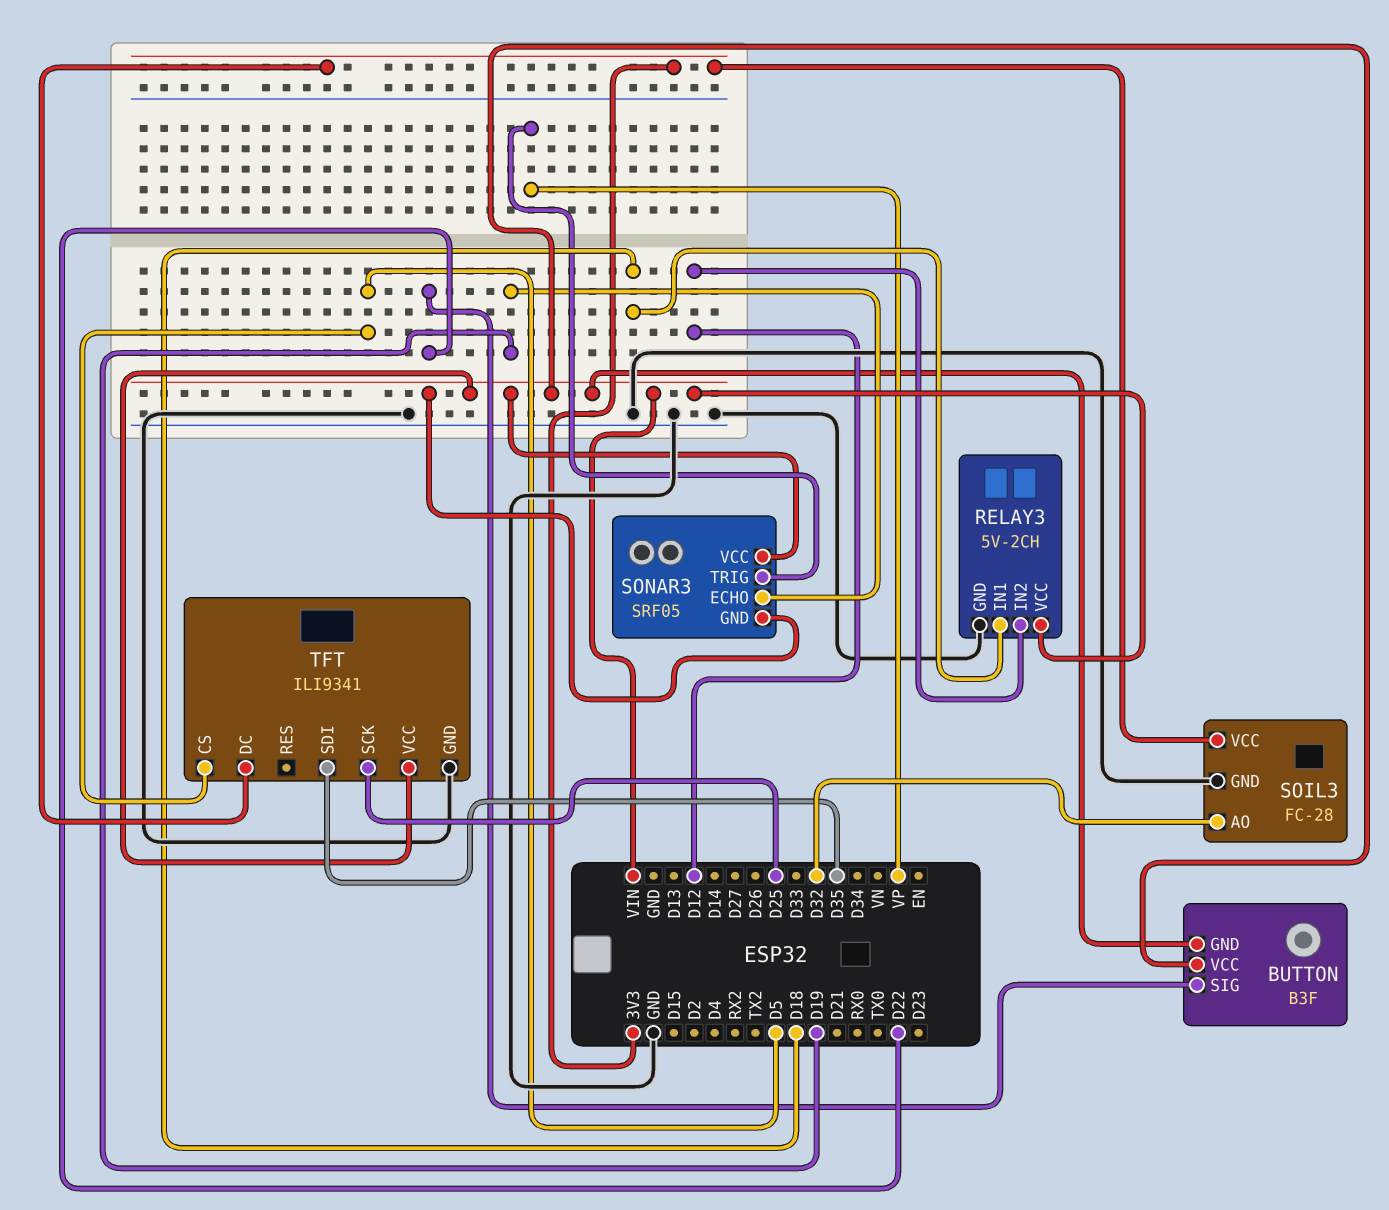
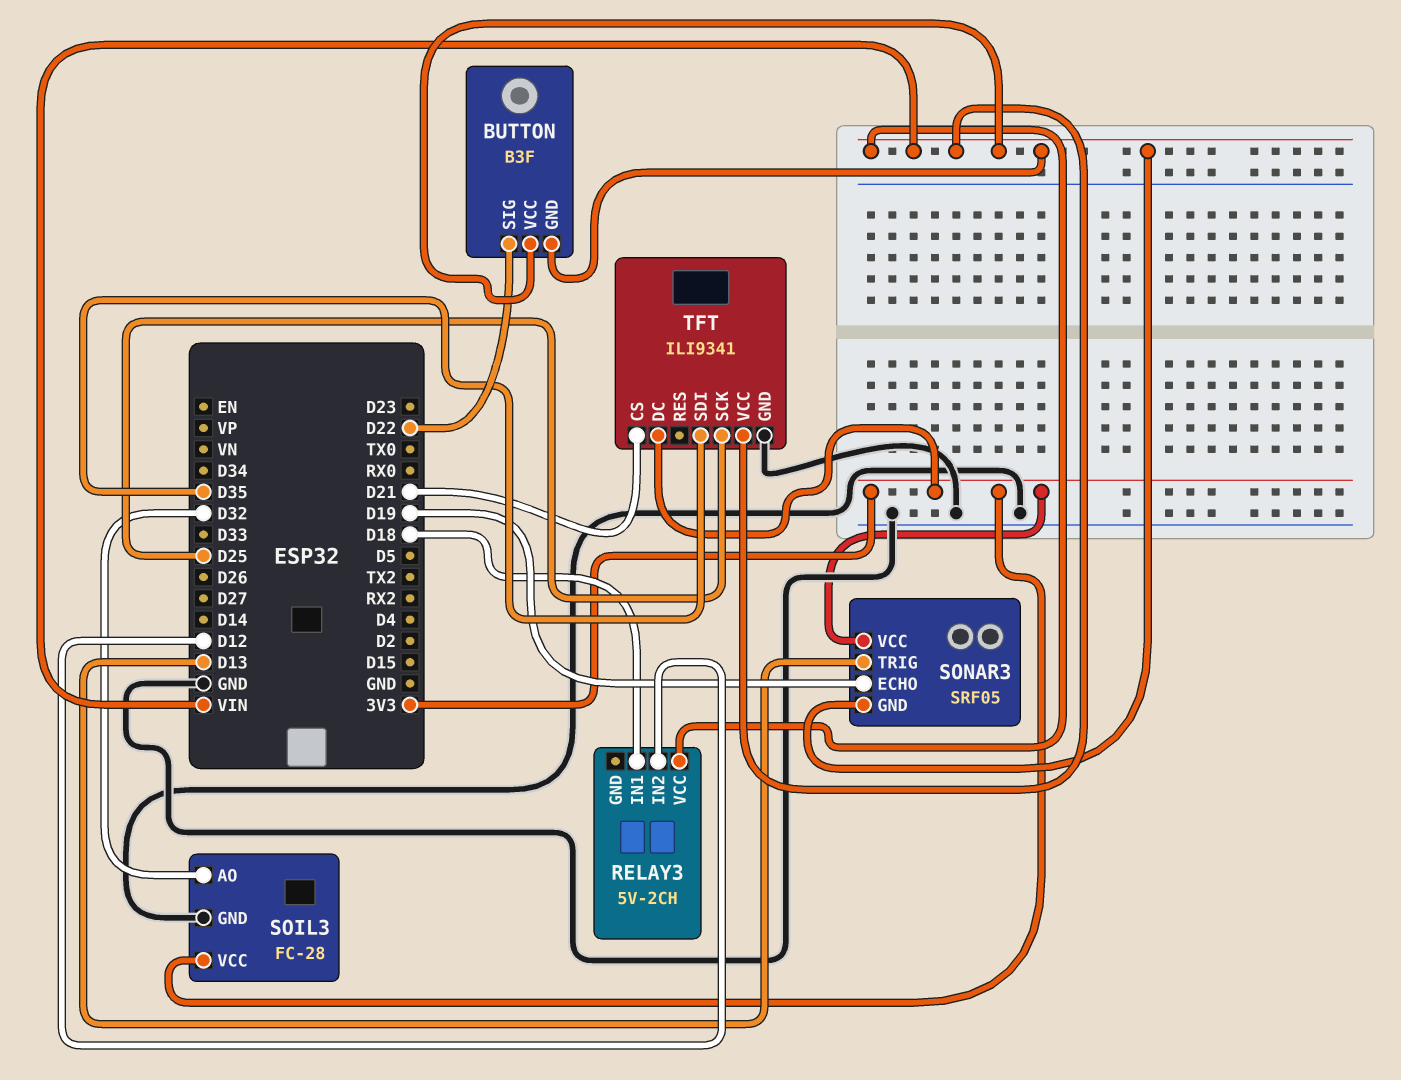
RELAY3 pin GND: GND -> none
SONAR3 pin TRIG: VP -> D13
SONAR3 pin VCC: VIN -> 3V3
TFT pin CS: D5 -> D21

